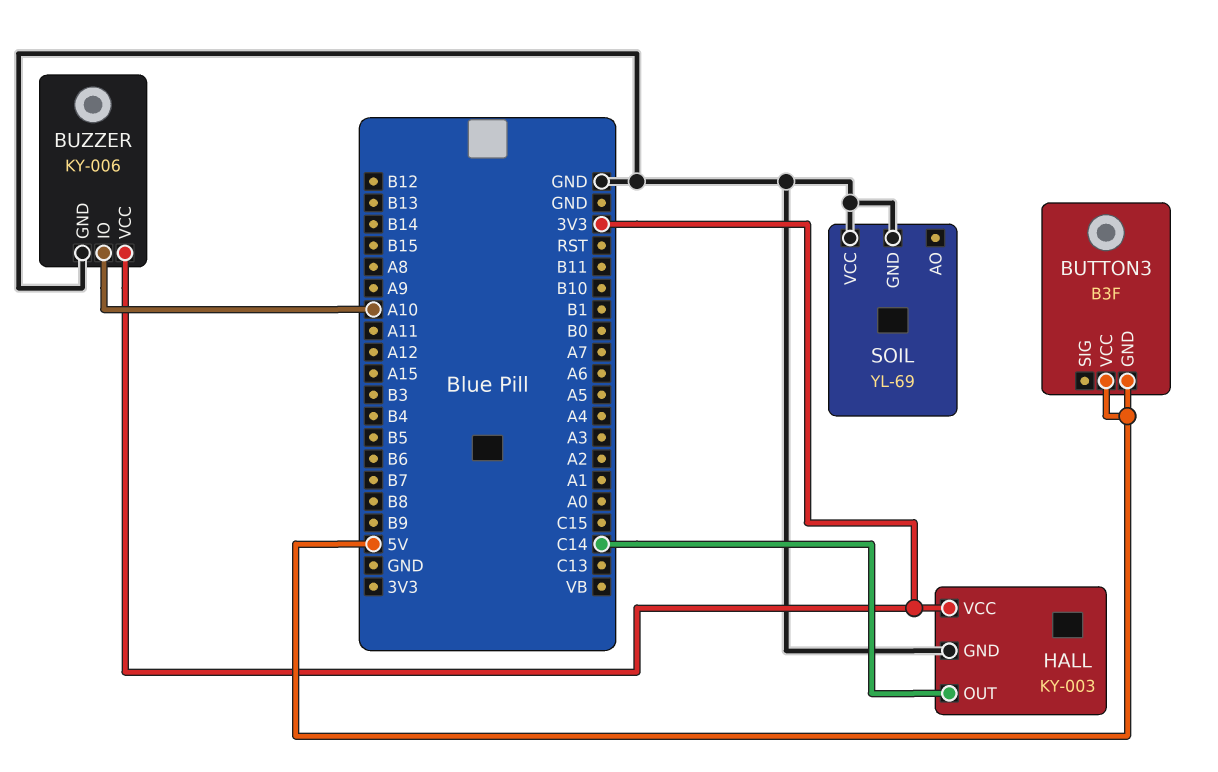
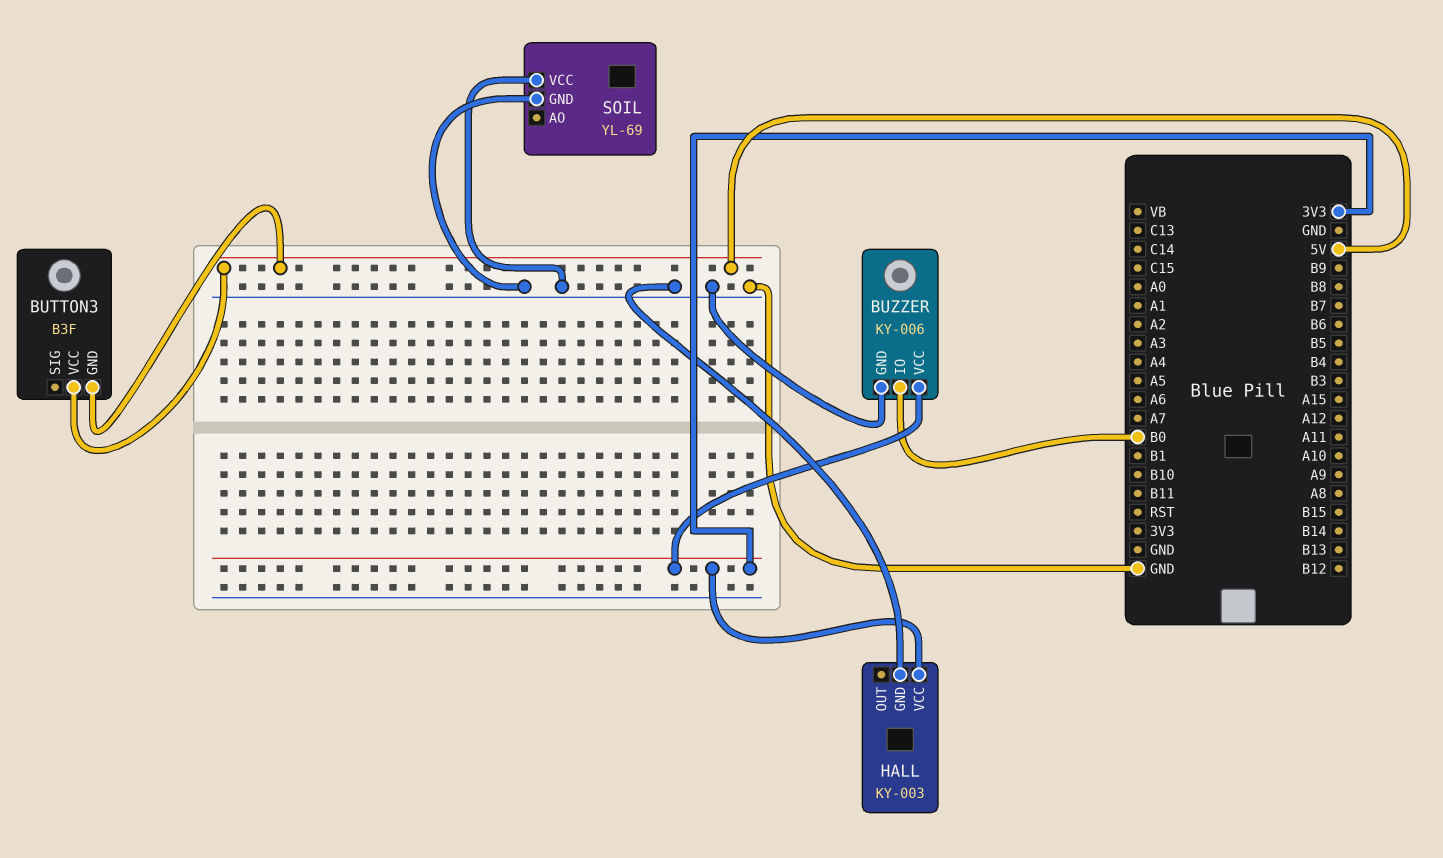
BUZZER pin IO: A10 -> B0
HALL pin OUT: C14 -> none

